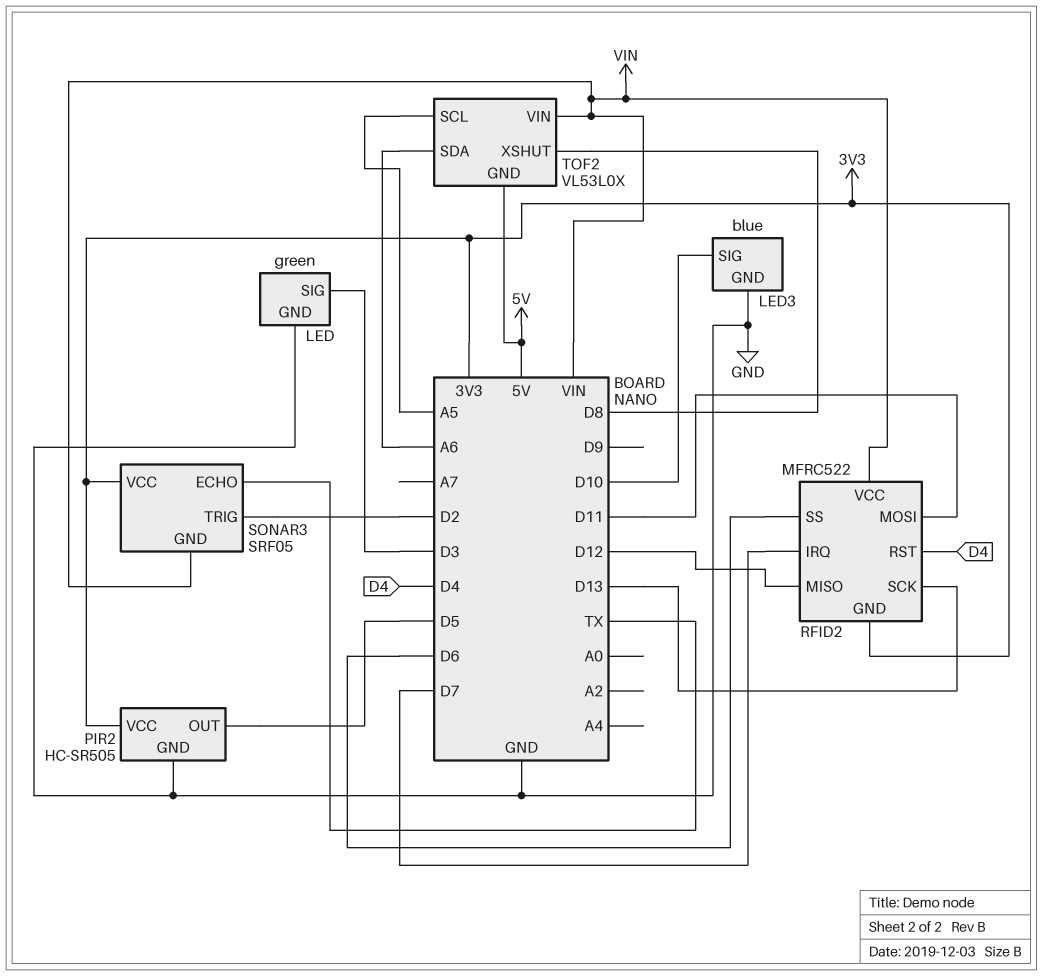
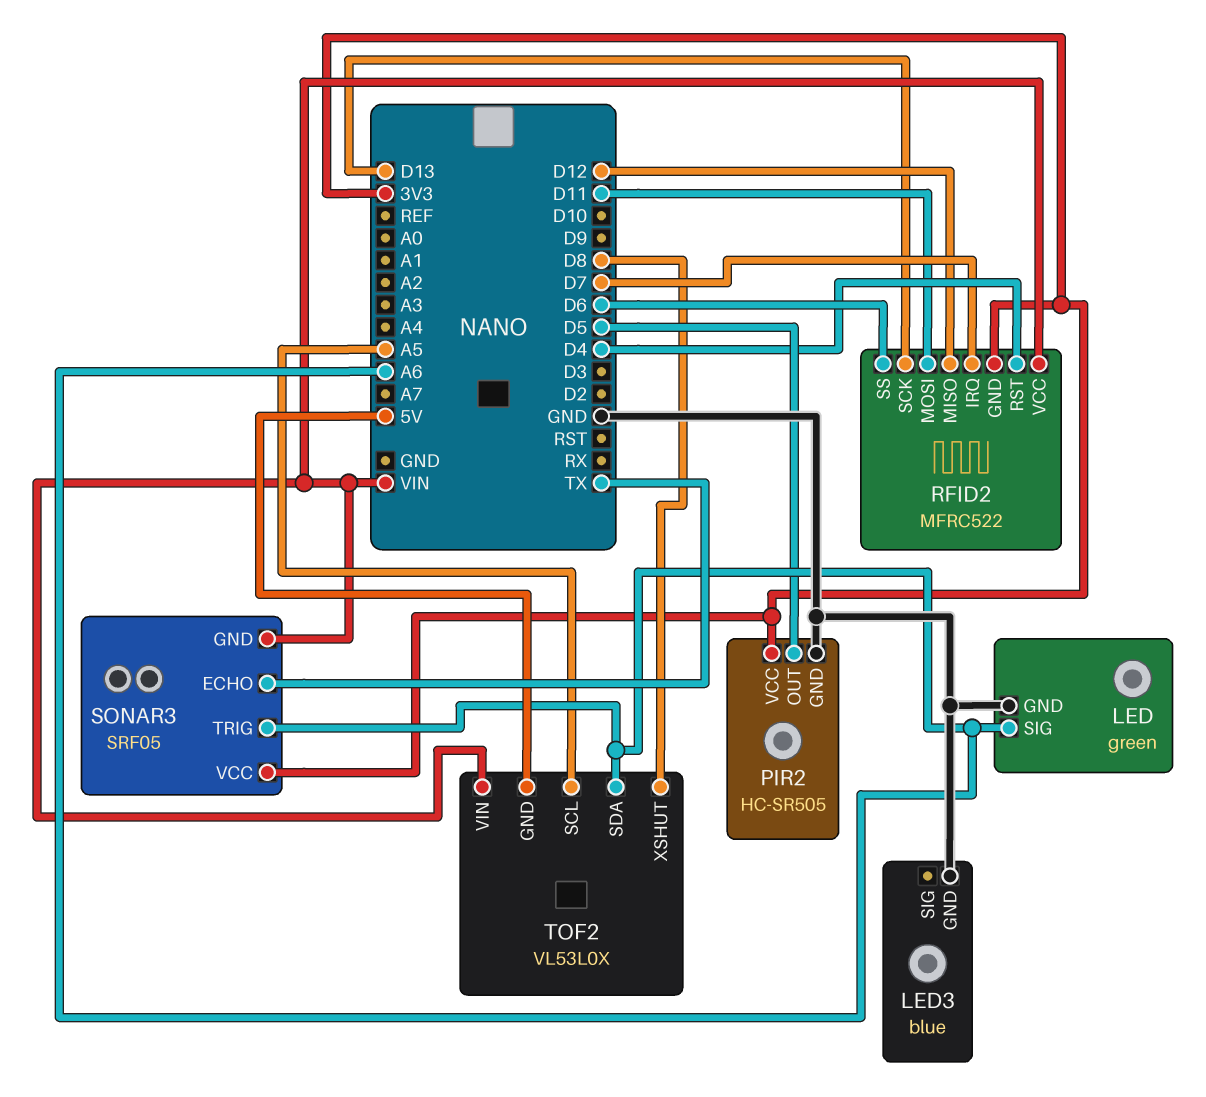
LED pin SIG: D3 -> A6
LED3 pin SIG: D10 -> none
SONAR3 pin TRIG: D2 -> A6

